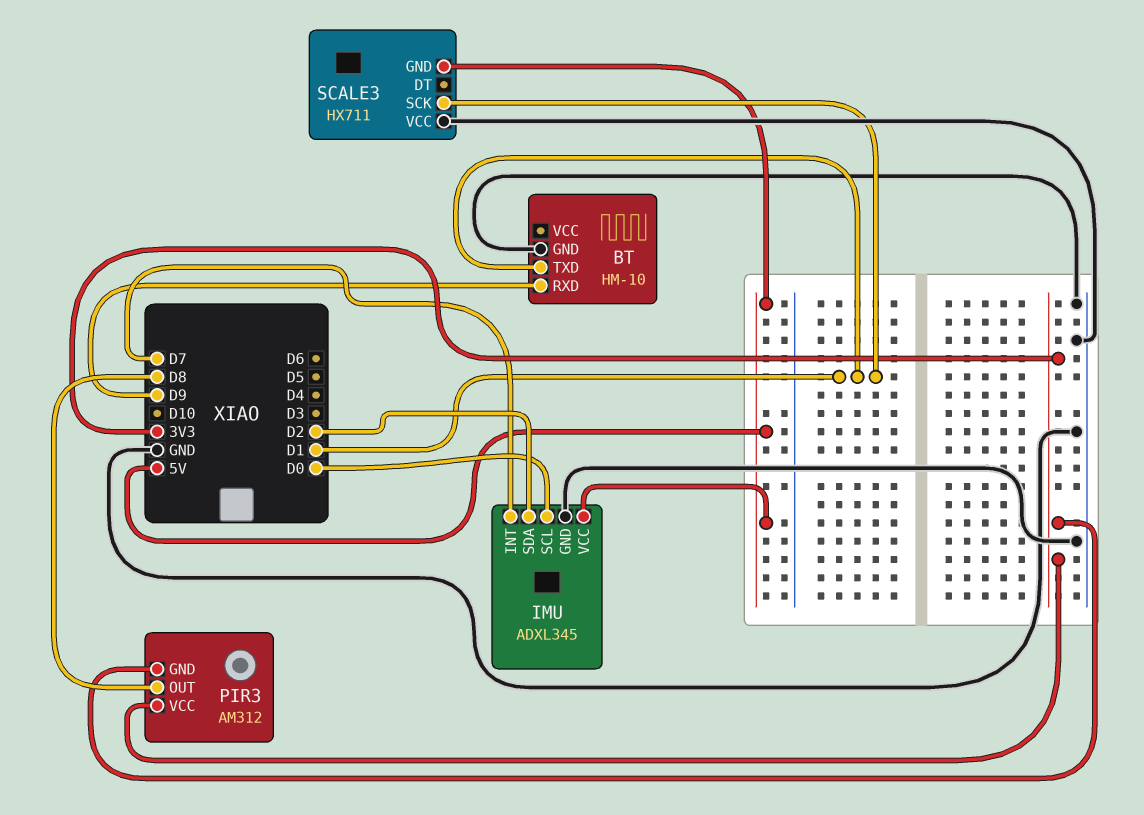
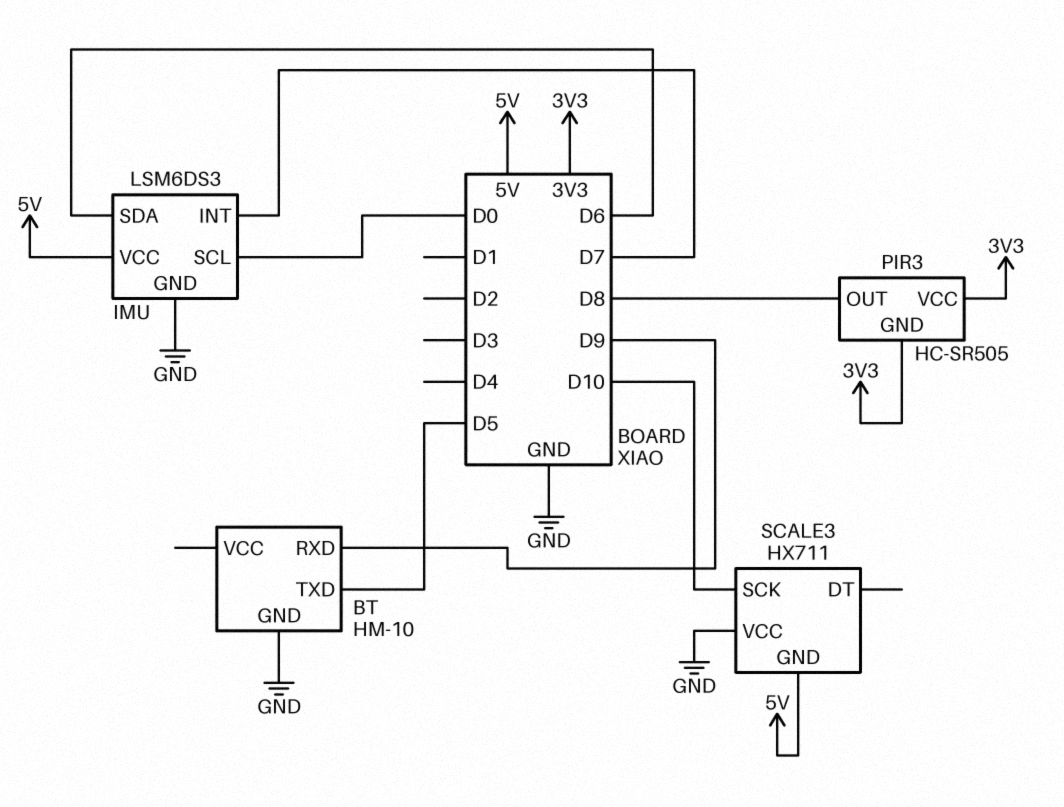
BT pin TXD: D1 -> D5
IMU: ADXL345 -> LSM6DS3
IMU pin SDA: D2 -> D6
PIR3: AM312 -> HC-SR505
SCALE3 pin SCK: D1 -> D10

